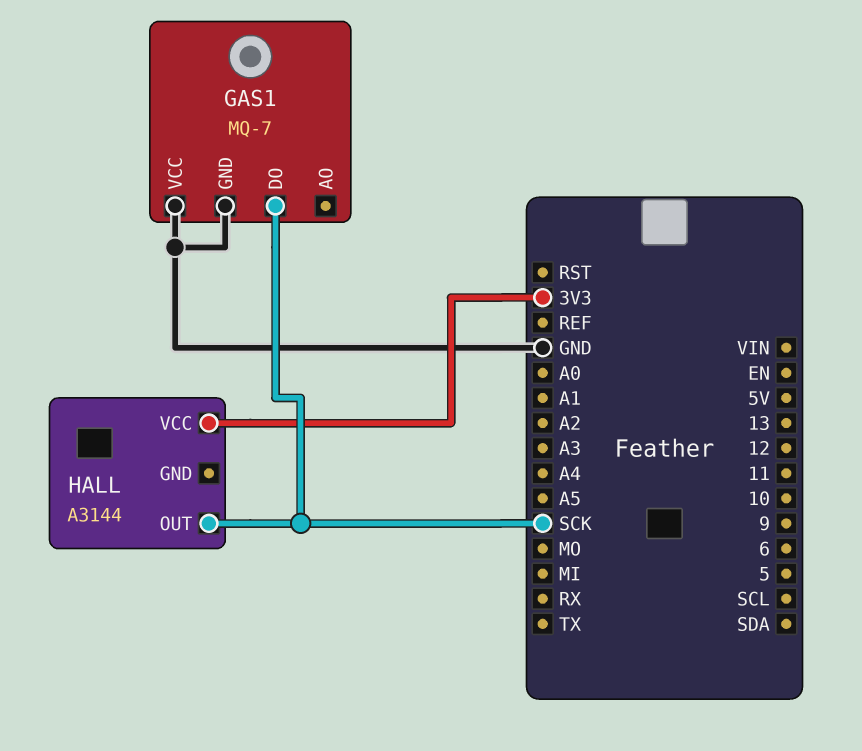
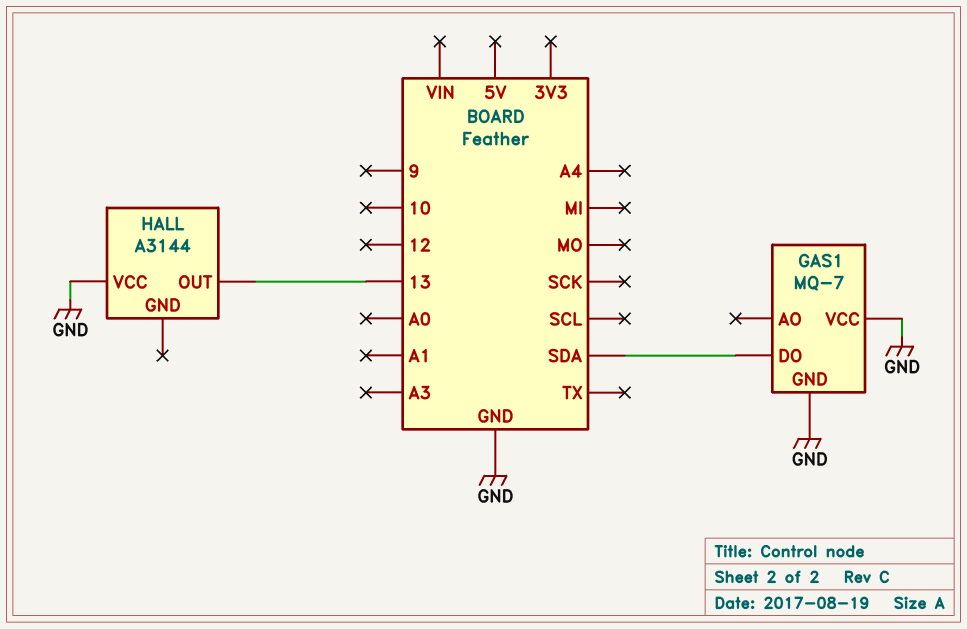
GAS1 pin DO: SCK -> SDA
HALL pin OUT: SCK -> 13
HALL pin VCC: 3V3 -> GND

